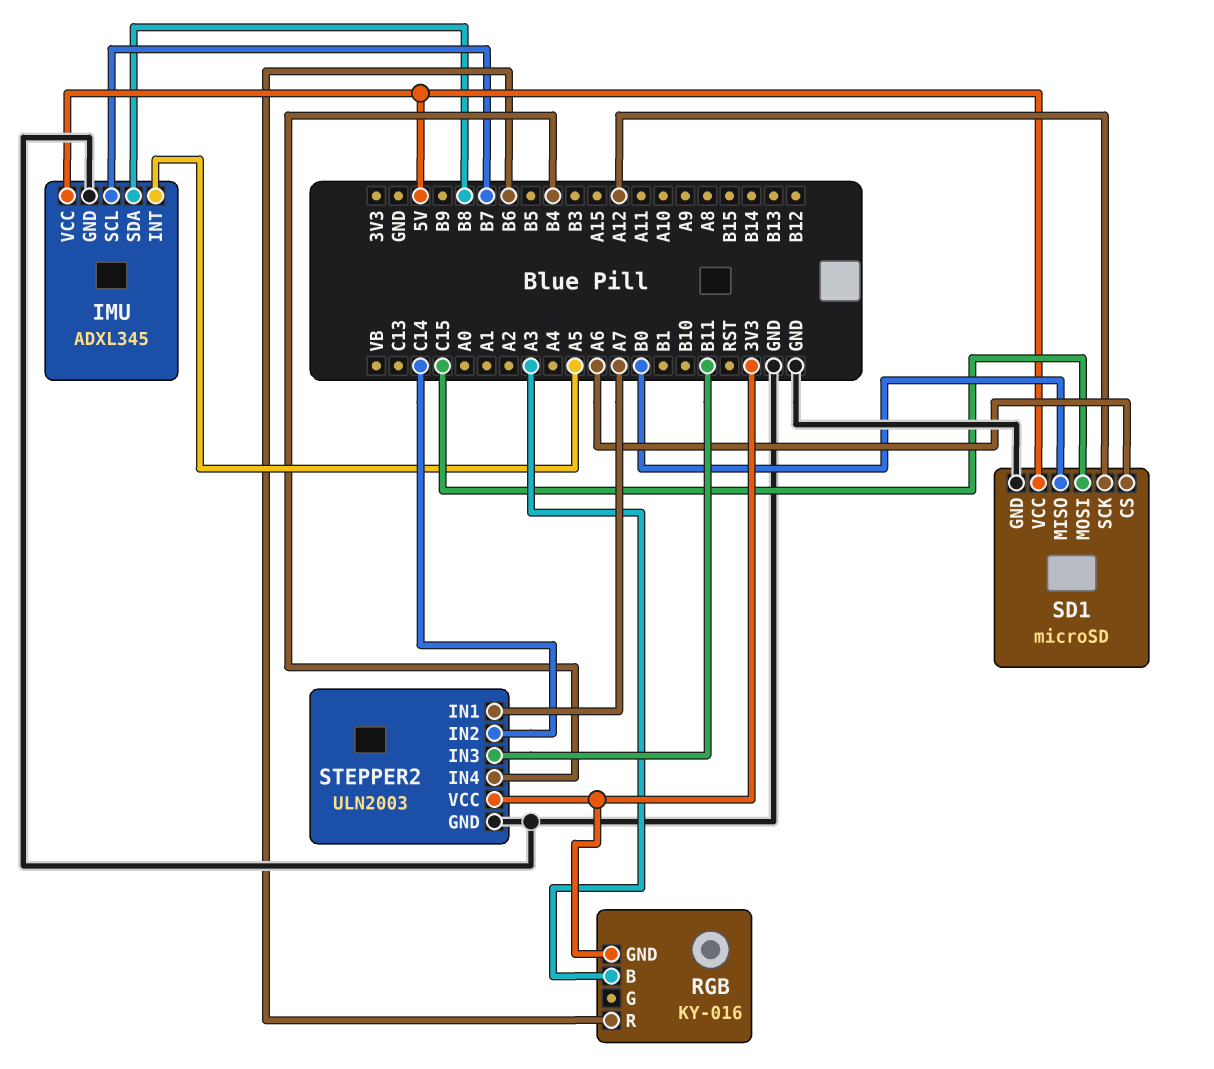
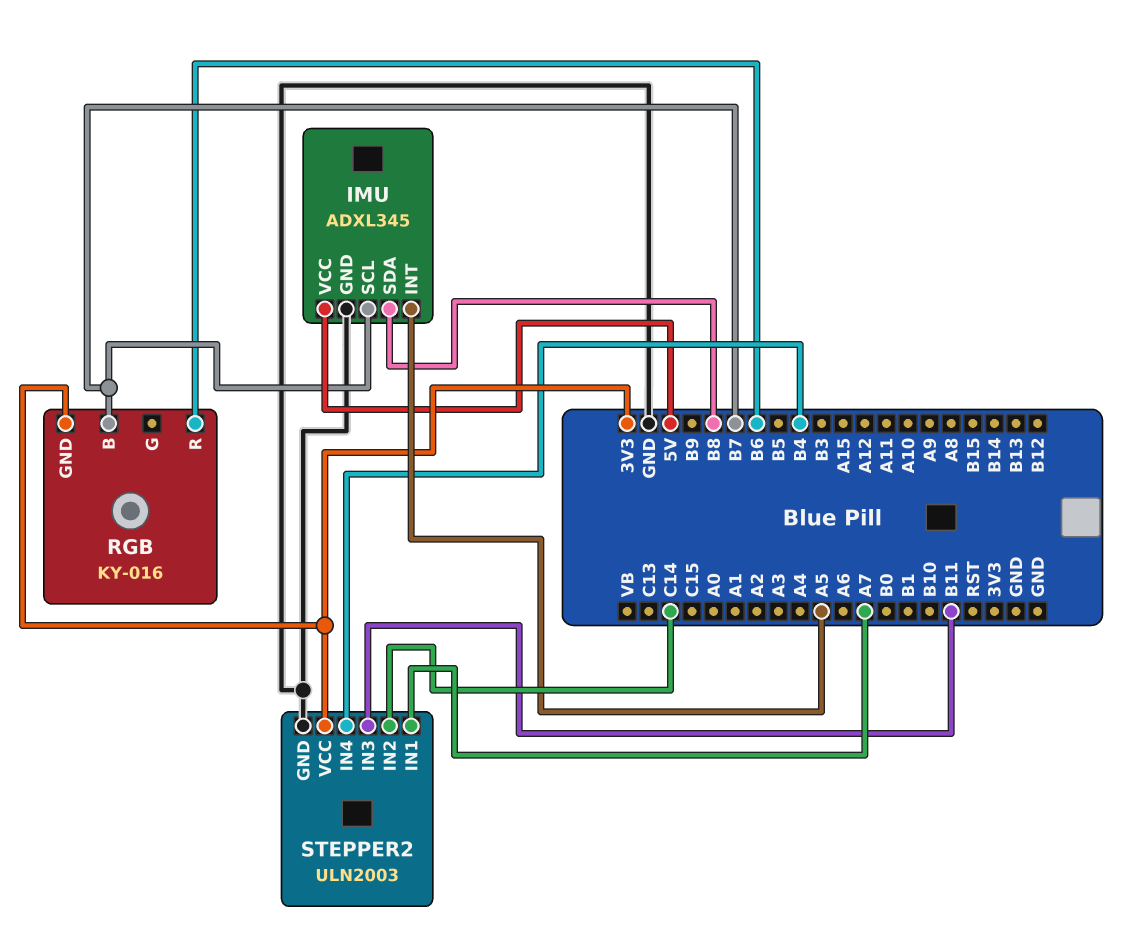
RGB pin B: A3 -> B7
SD1: microSD -> none
SD1 pin CS: A6 -> none
SD1 pin GND: GND -> none
SD1 pin MISO: B0 -> none
SD1 pin MOSI: C15 -> none
SD1 pin SCK: A12 -> none
SD1 pin VCC: 5V -> none

